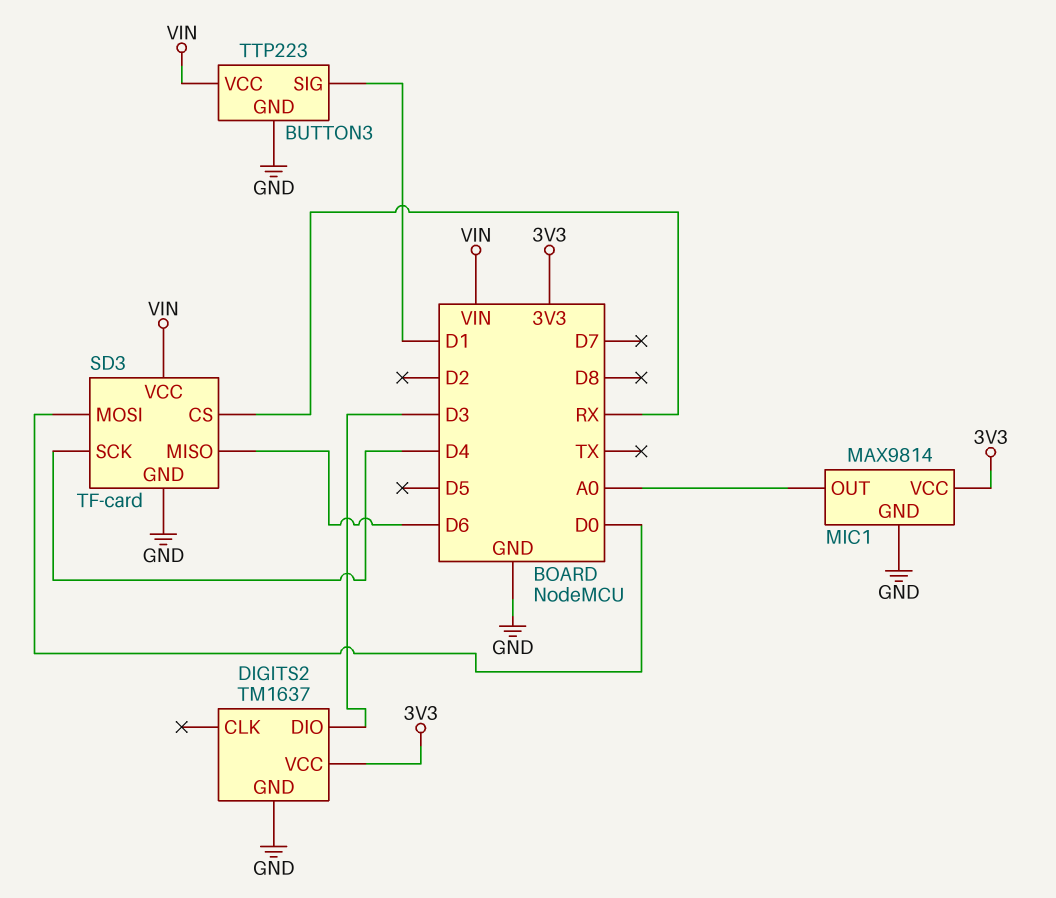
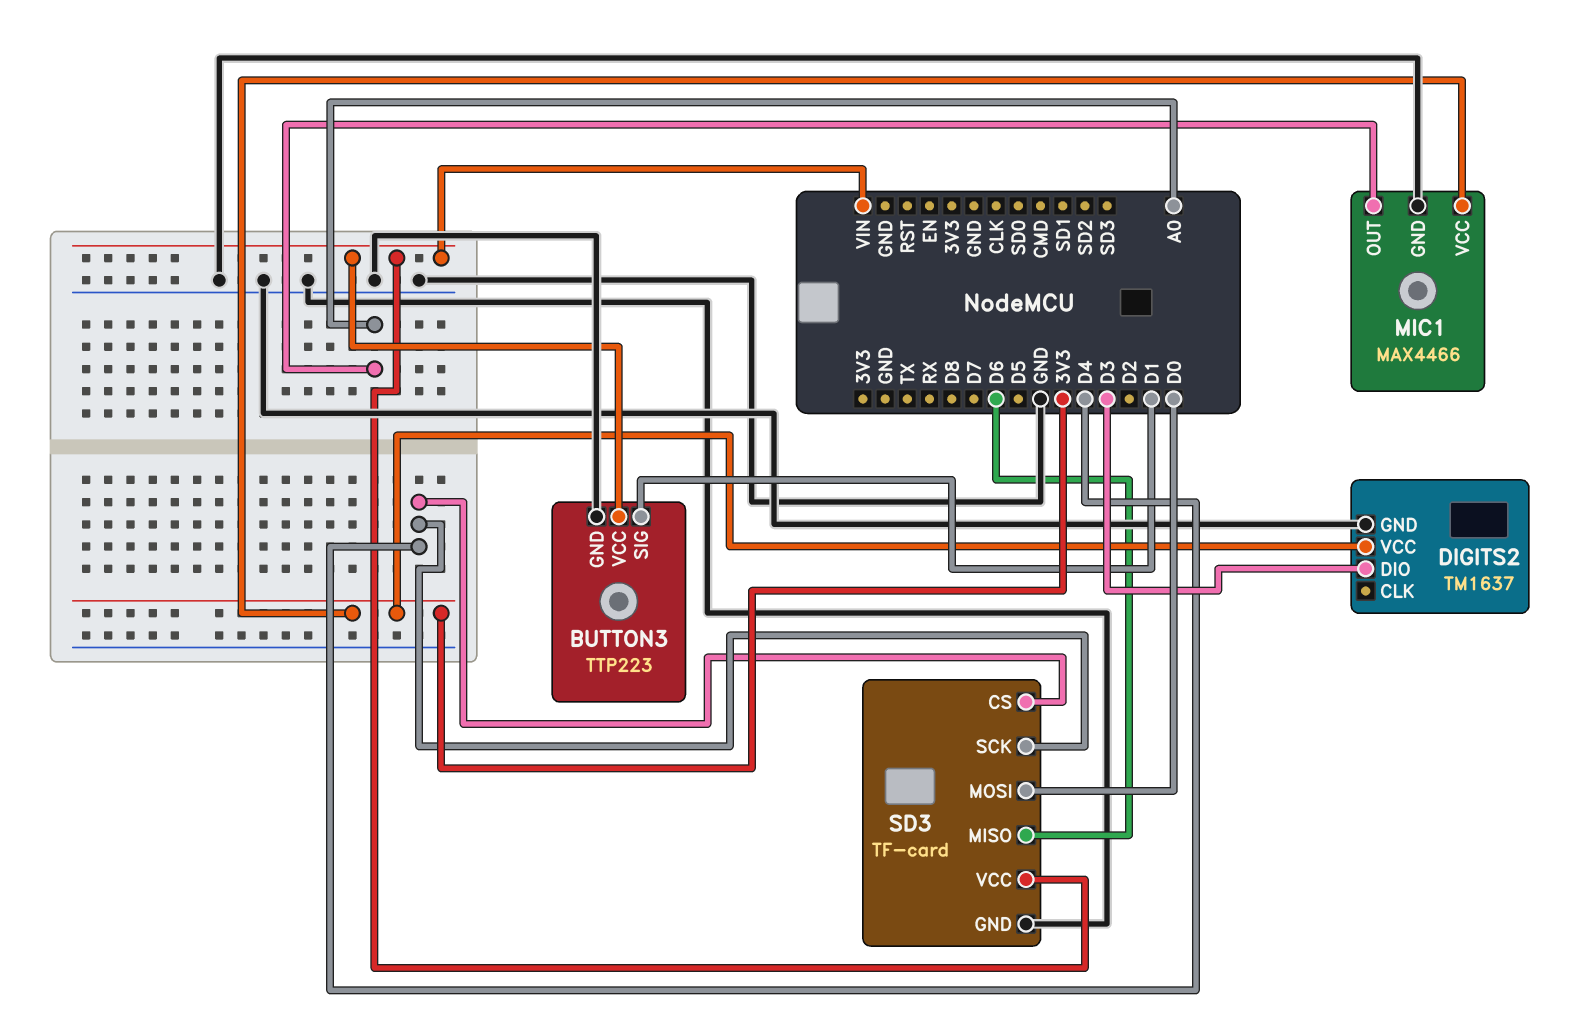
MIC1: MAX9814 -> MAX4466
SD3 pin CS: RX -> D4

